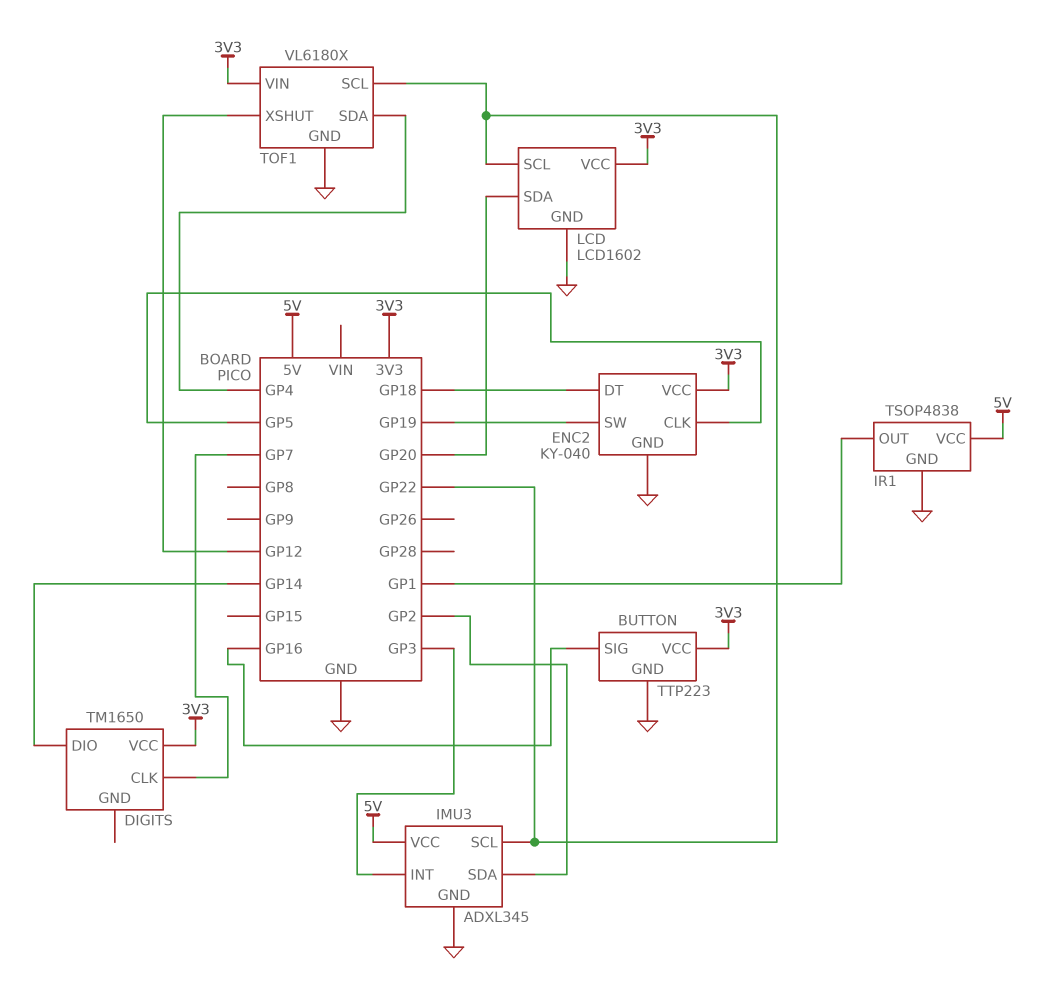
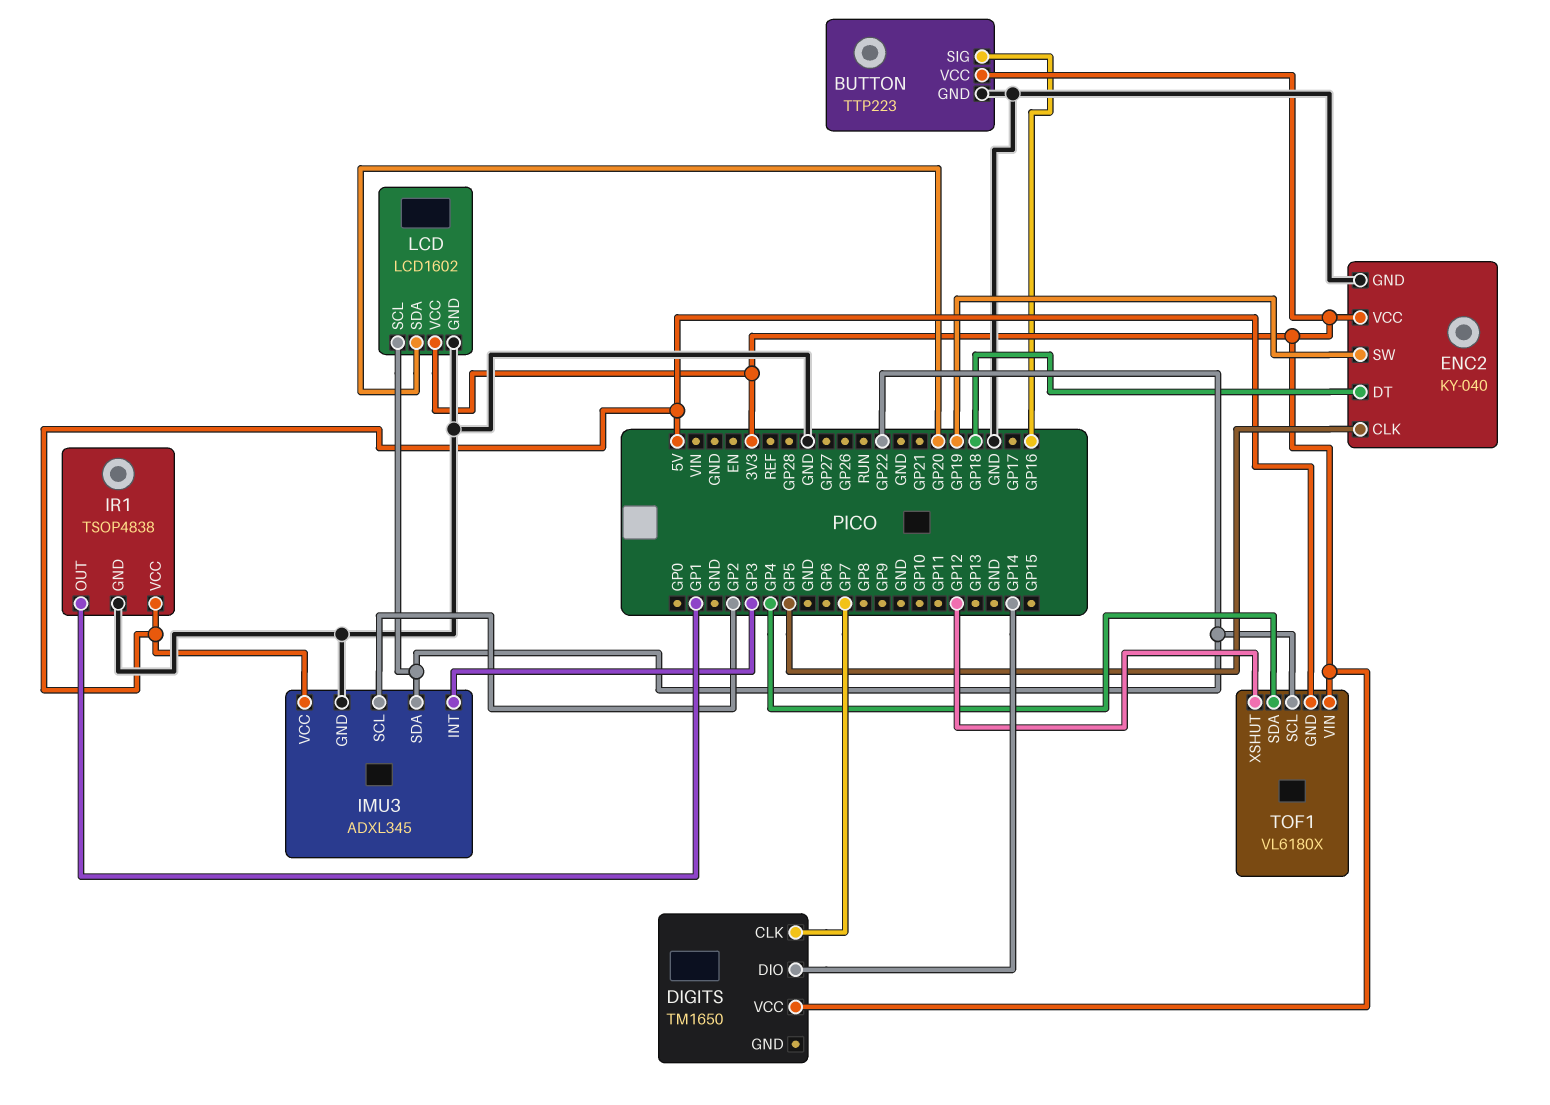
IMU3 pin SCL: GP22 -> GP2
IMU3 pin SDA: GP2 -> GP22
TOF1 pin GND: GND -> 5V

